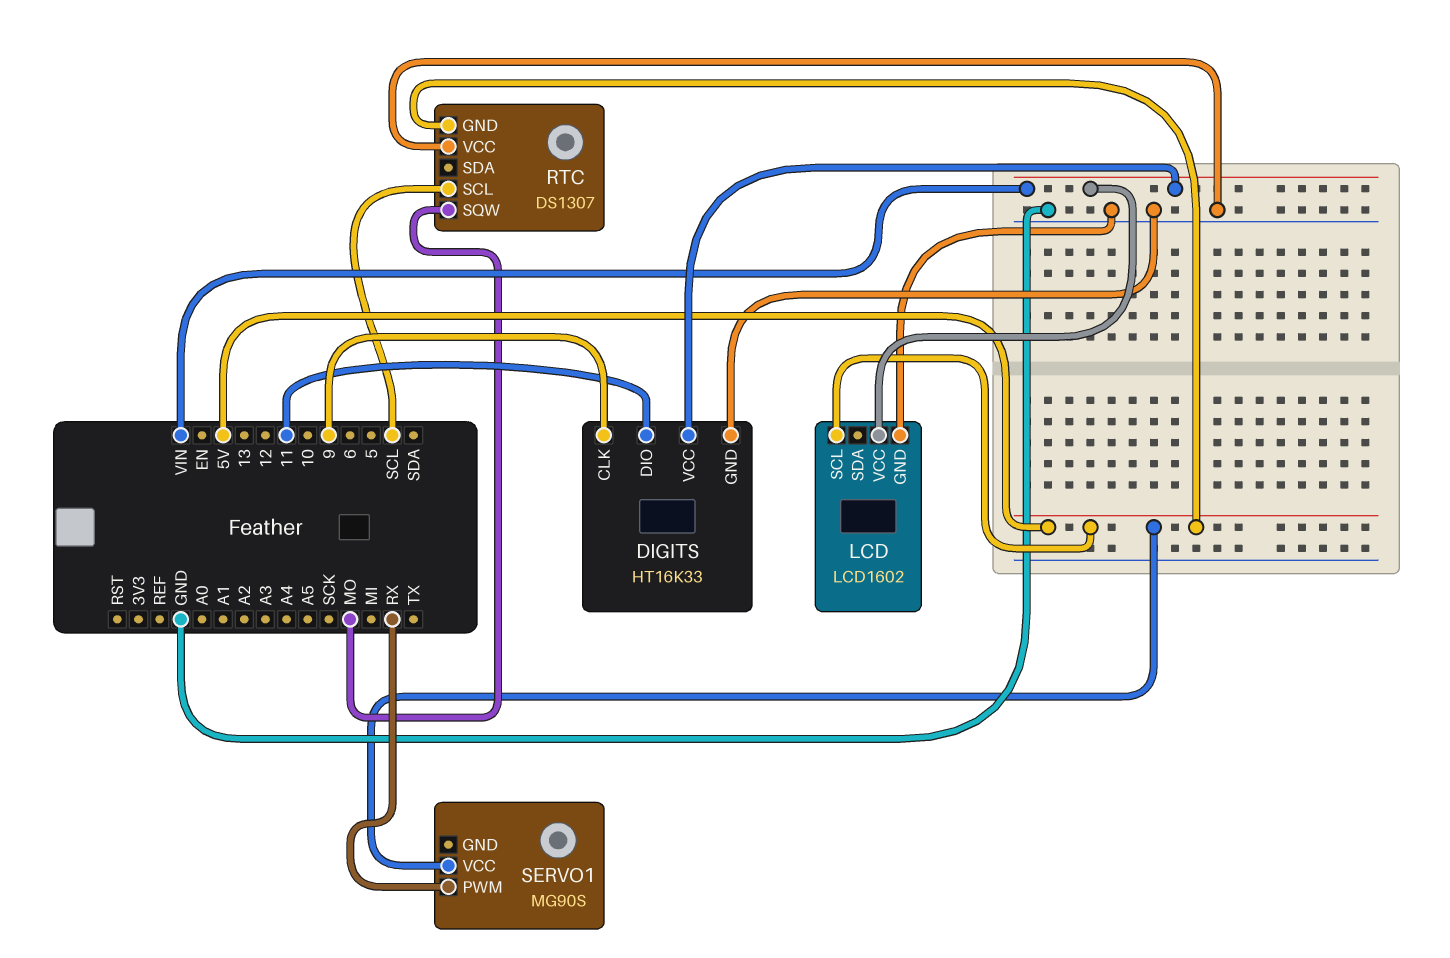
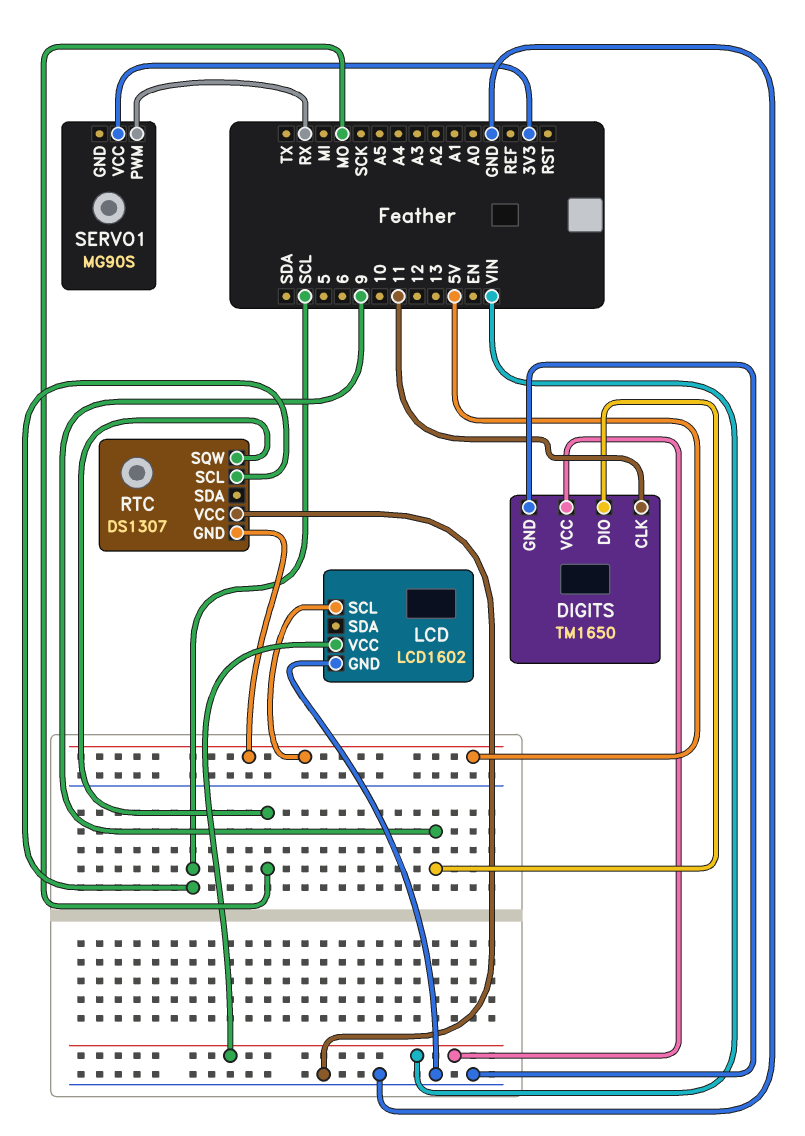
DIGITS: HT16K33 -> TM1650
DIGITS pin CLK: 9 -> 11
DIGITS pin DIO: 11 -> 9
SERVO1 pin VCC: 5V -> 3V3

